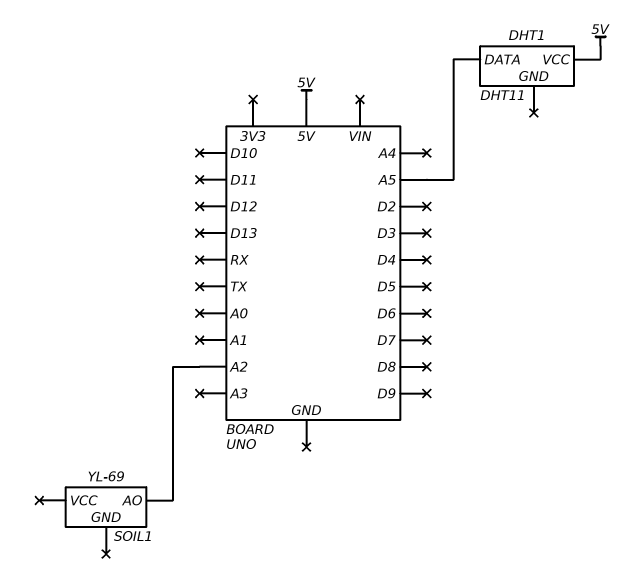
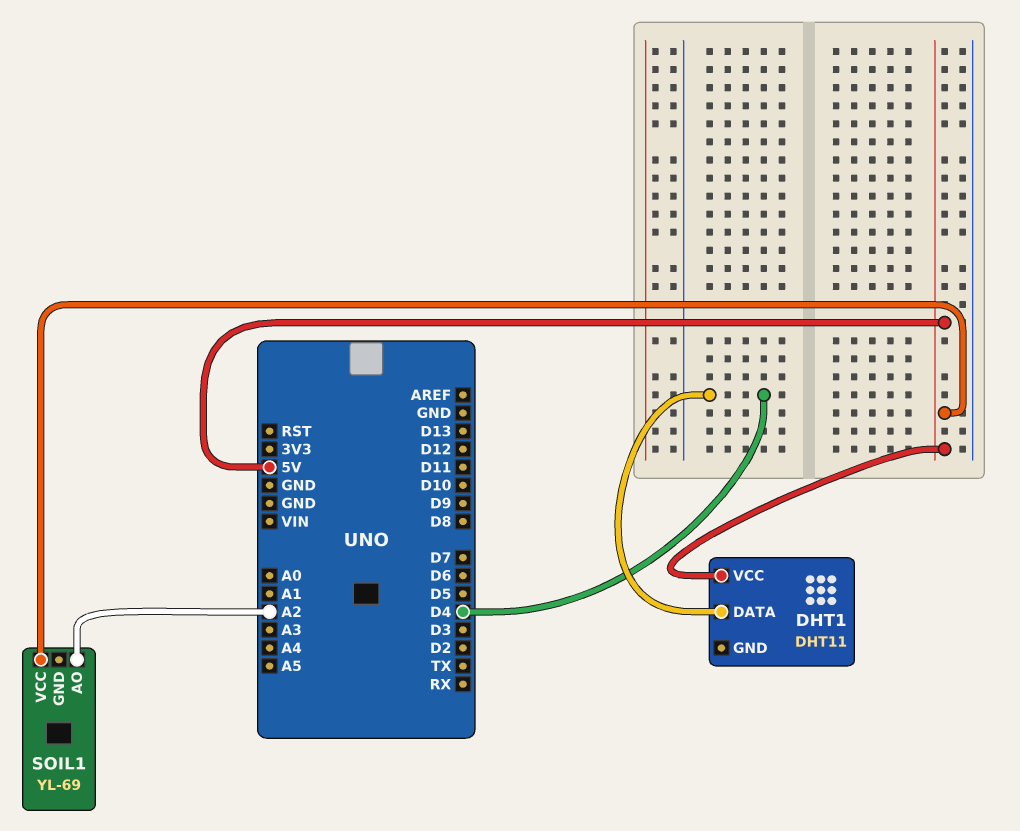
DHT1 pin DATA: A5 -> D4
SOIL1 pin VCC: none -> 5V

